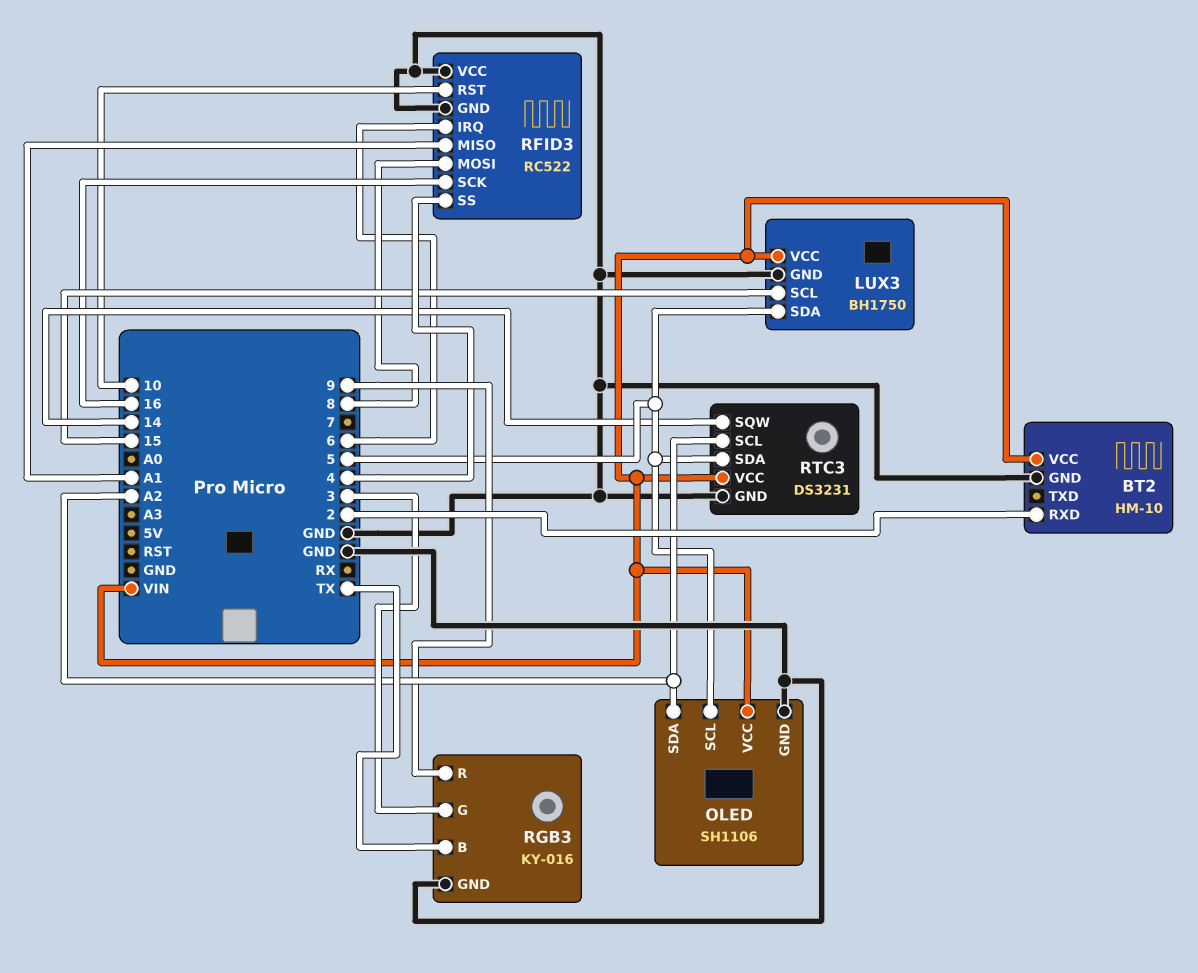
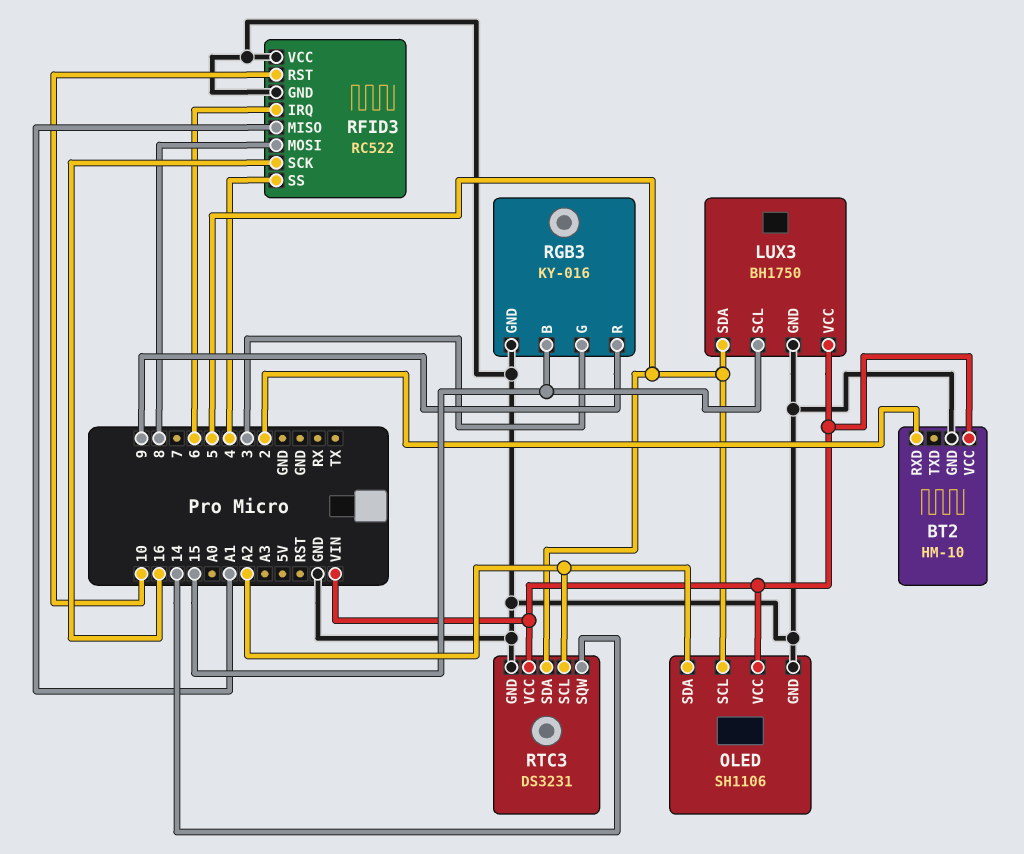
RGB3 pin B: TX -> 15

